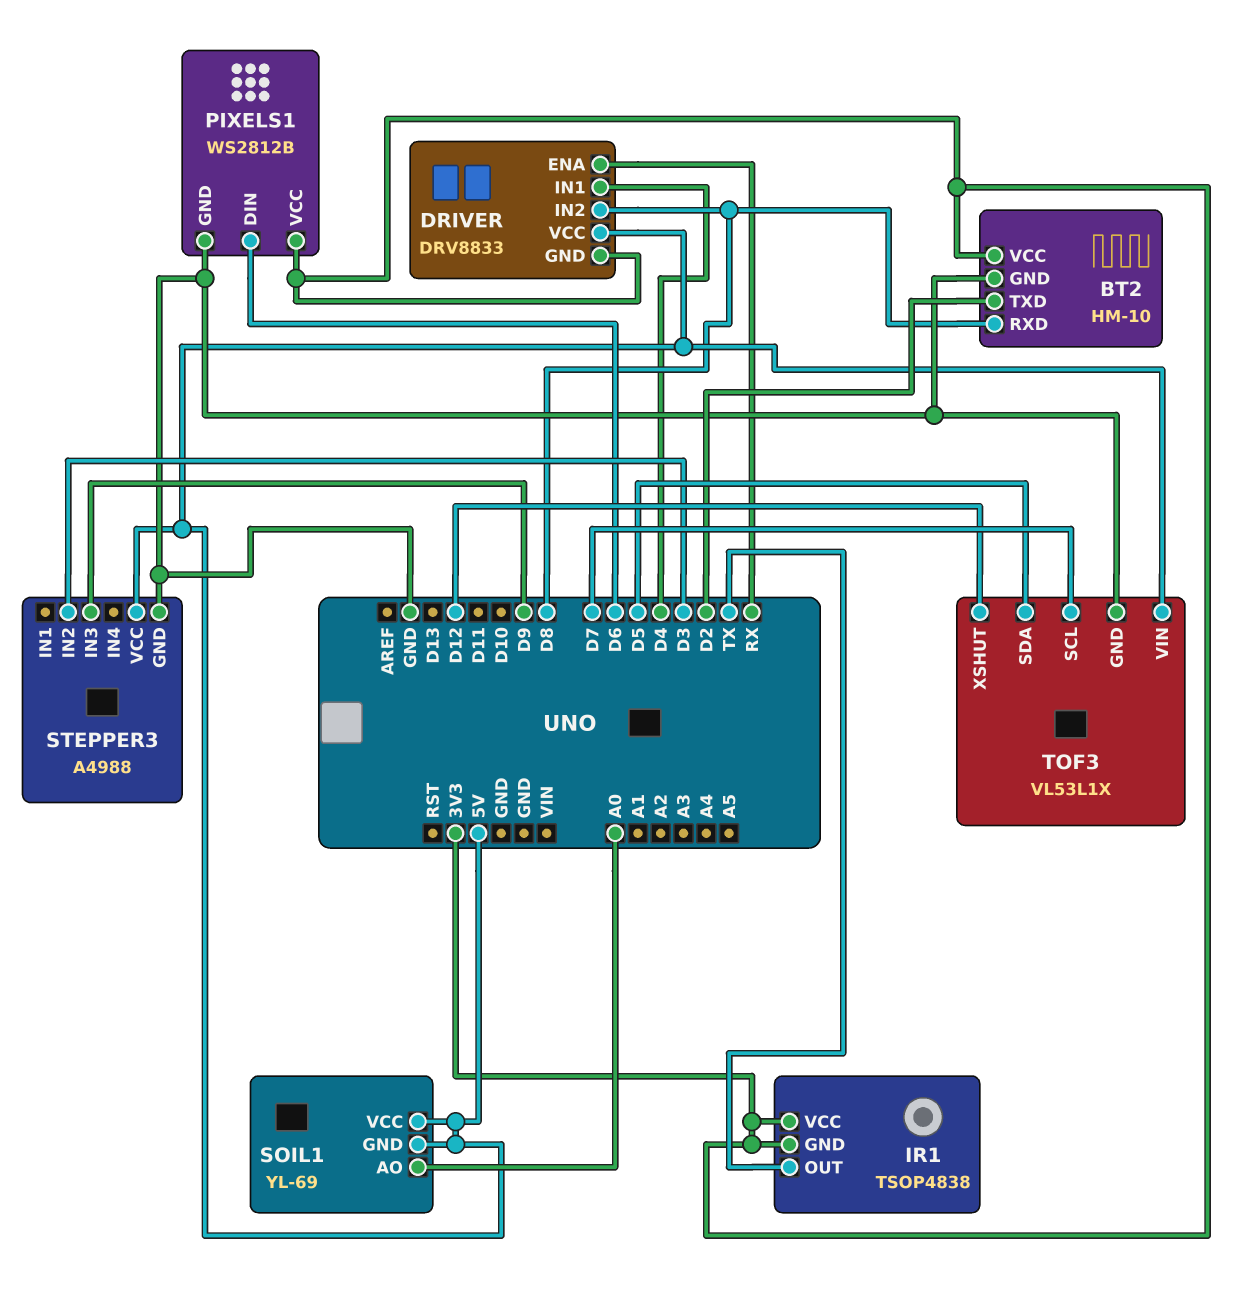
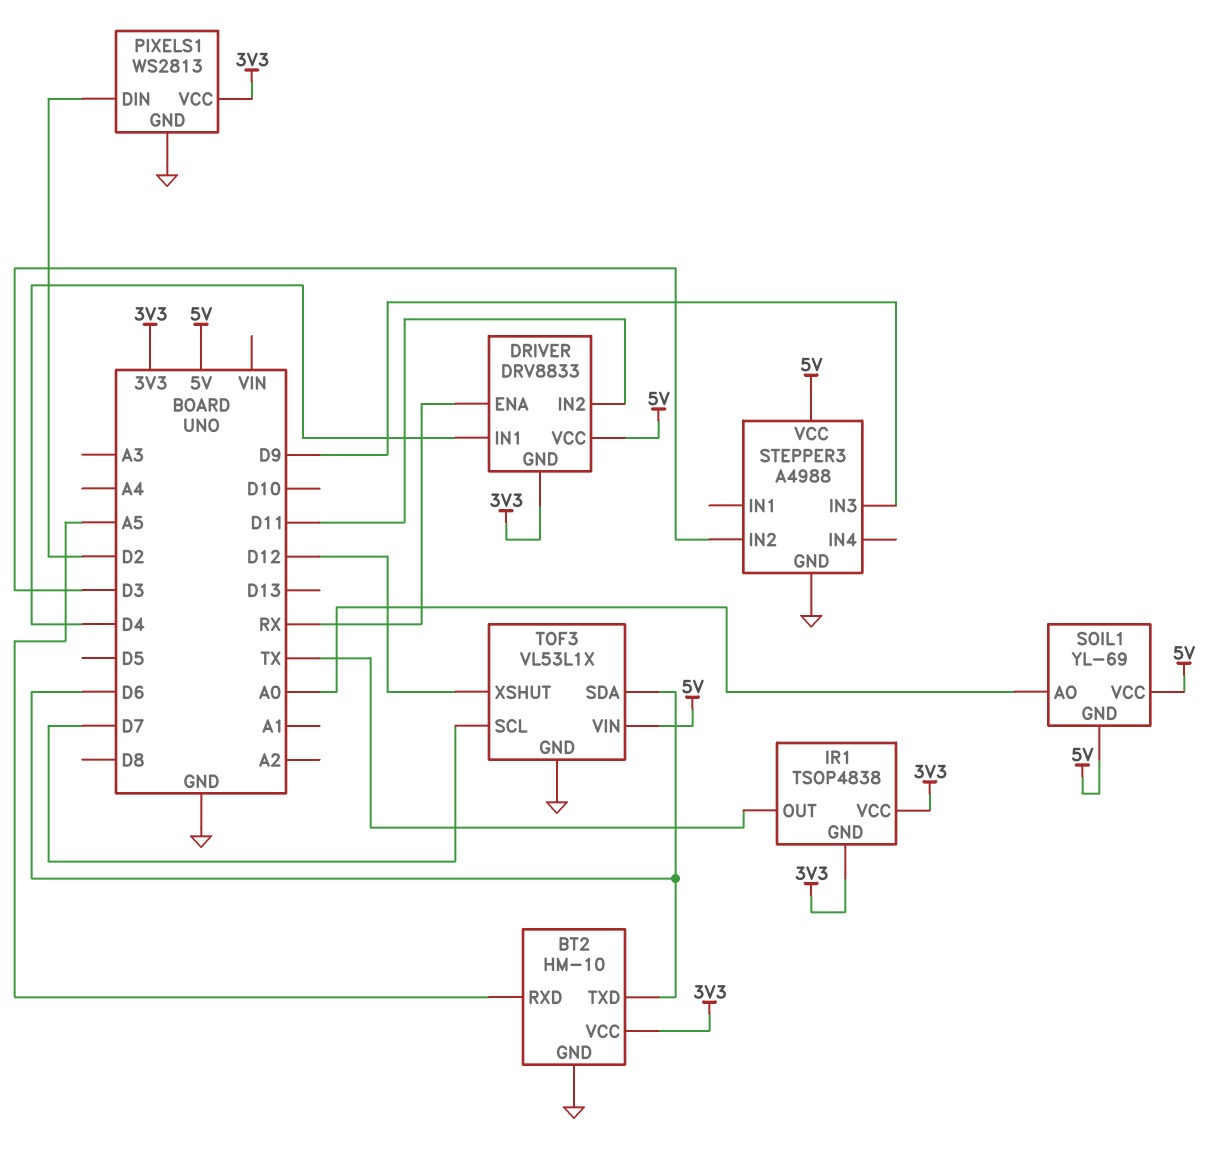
BT2 pin RXD: D8 -> A5
BT2 pin TXD: D2 -> D6
DRIVER pin IN2: D8 -> D11
PIXELS1: WS2812B -> WS2813
PIXELS1 pin DIN: D6 -> D2
TOF3 pin SDA: D5 -> D6

